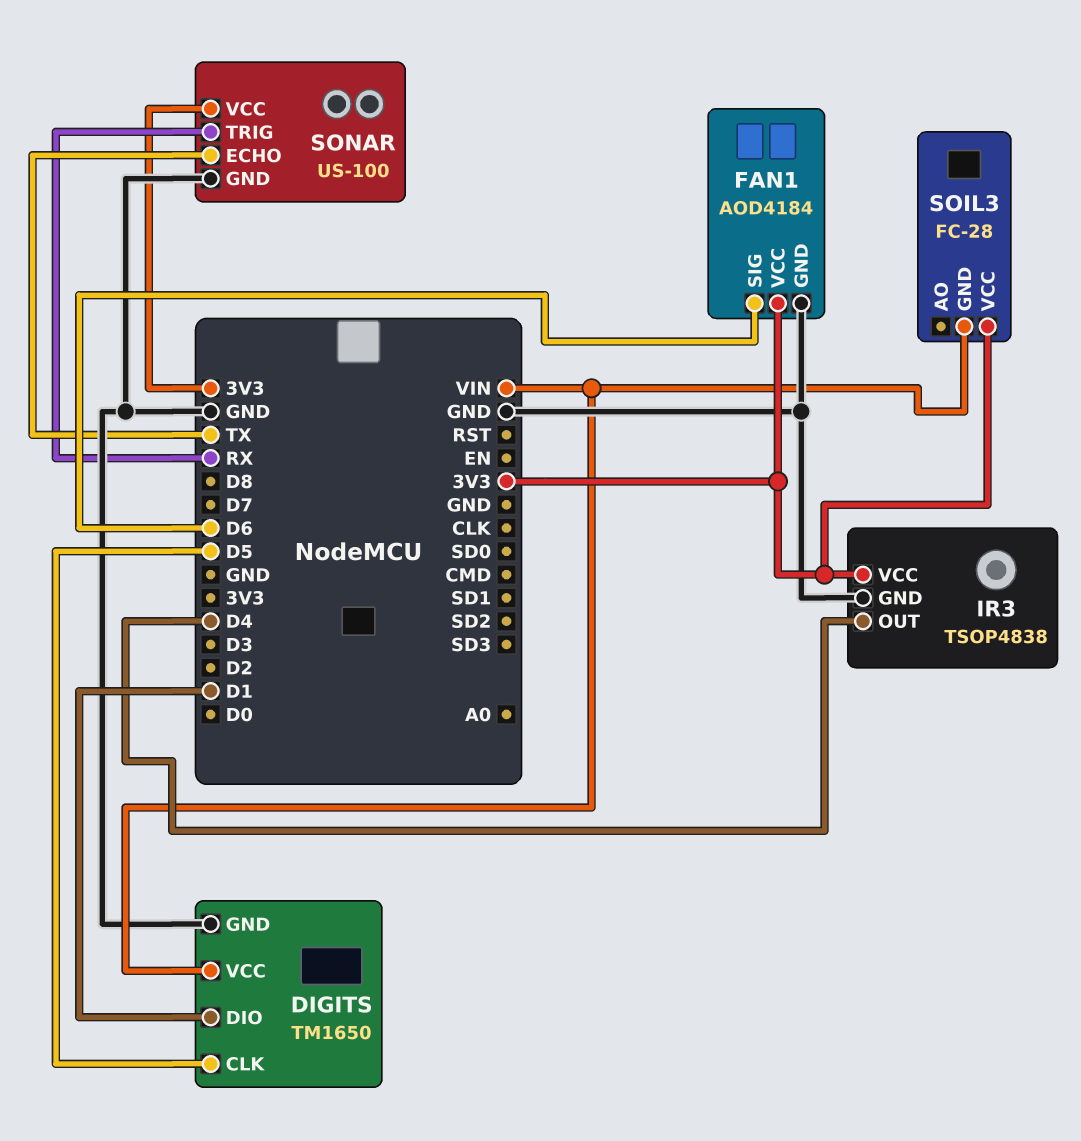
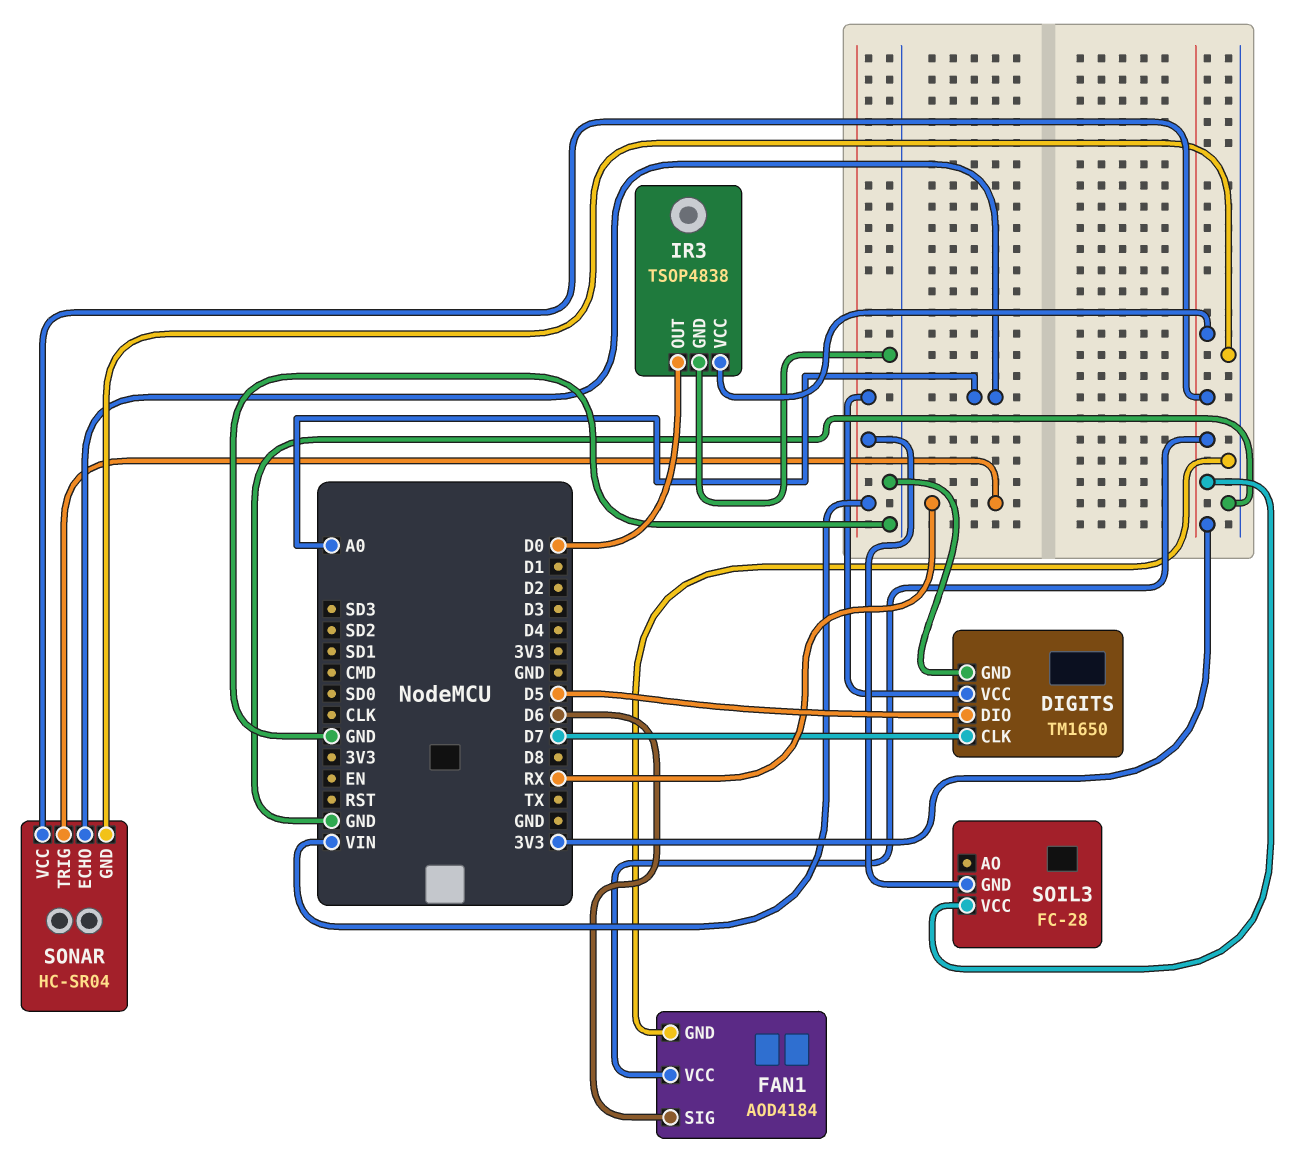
DIGITS pin CLK: D5 -> D7
DIGITS pin DIO: D1 -> D5
IR3 pin OUT: D4 -> D0
SONAR: US-100 -> HC-SR04
SONAR pin ECHO: TX -> A0

